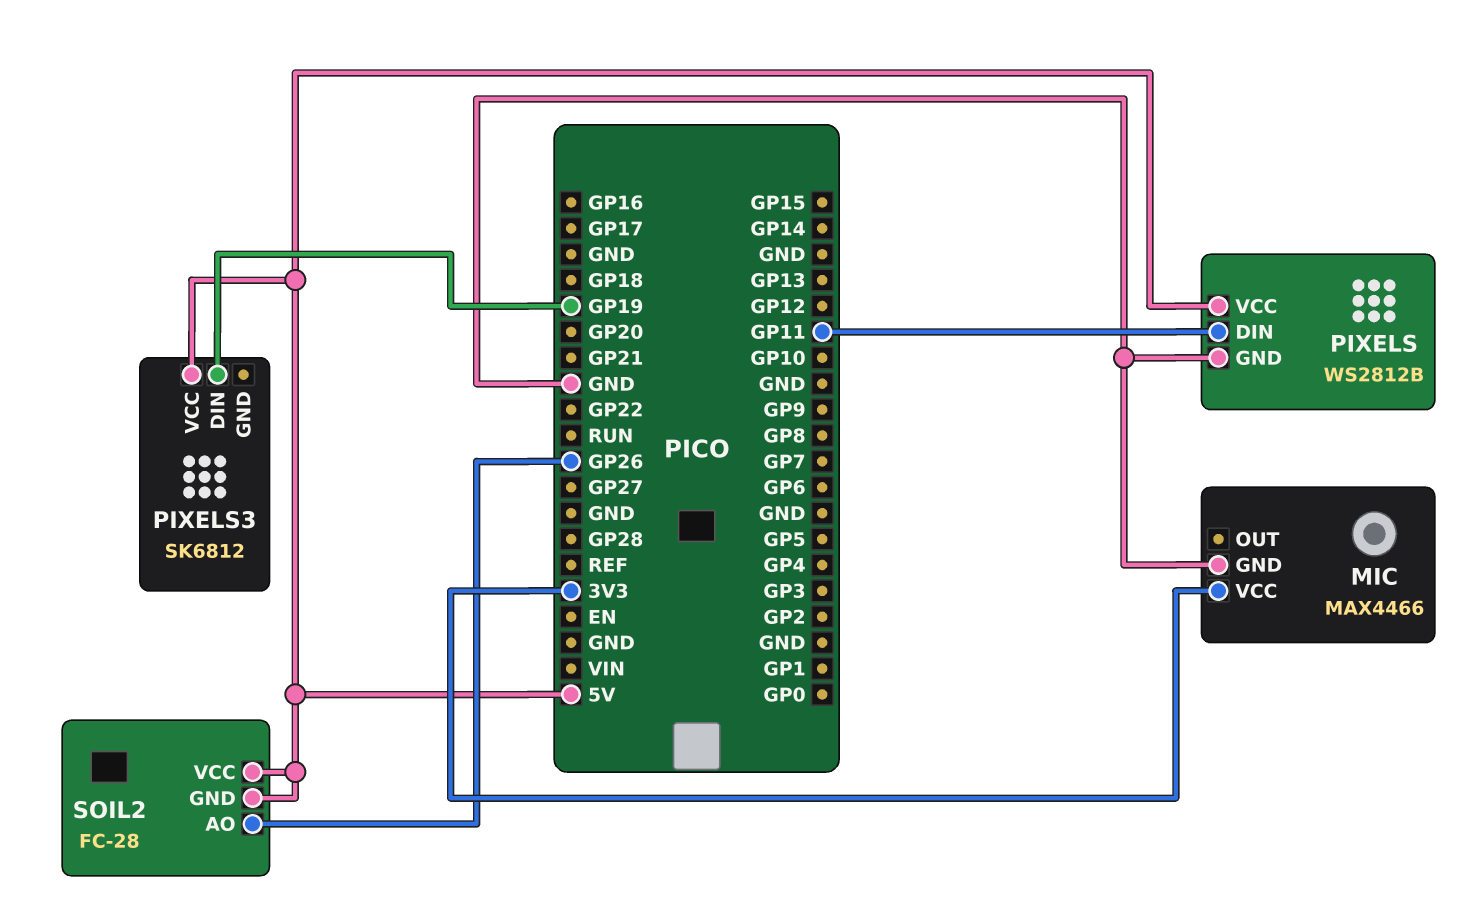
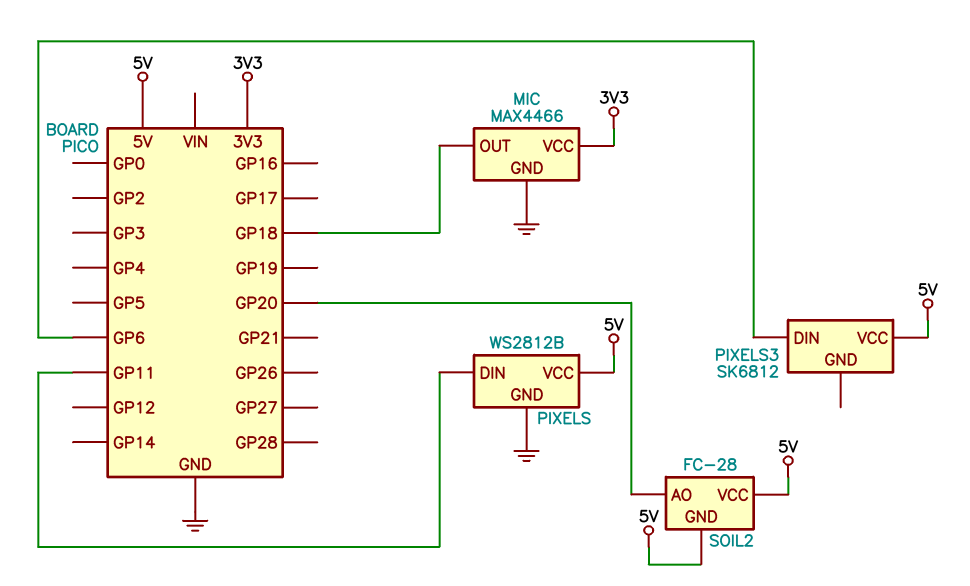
MIC pin OUT: none -> GP18
PIXELS3 pin DIN: GP19 -> GP6
SOIL2 pin AO: GP26 -> GP20

